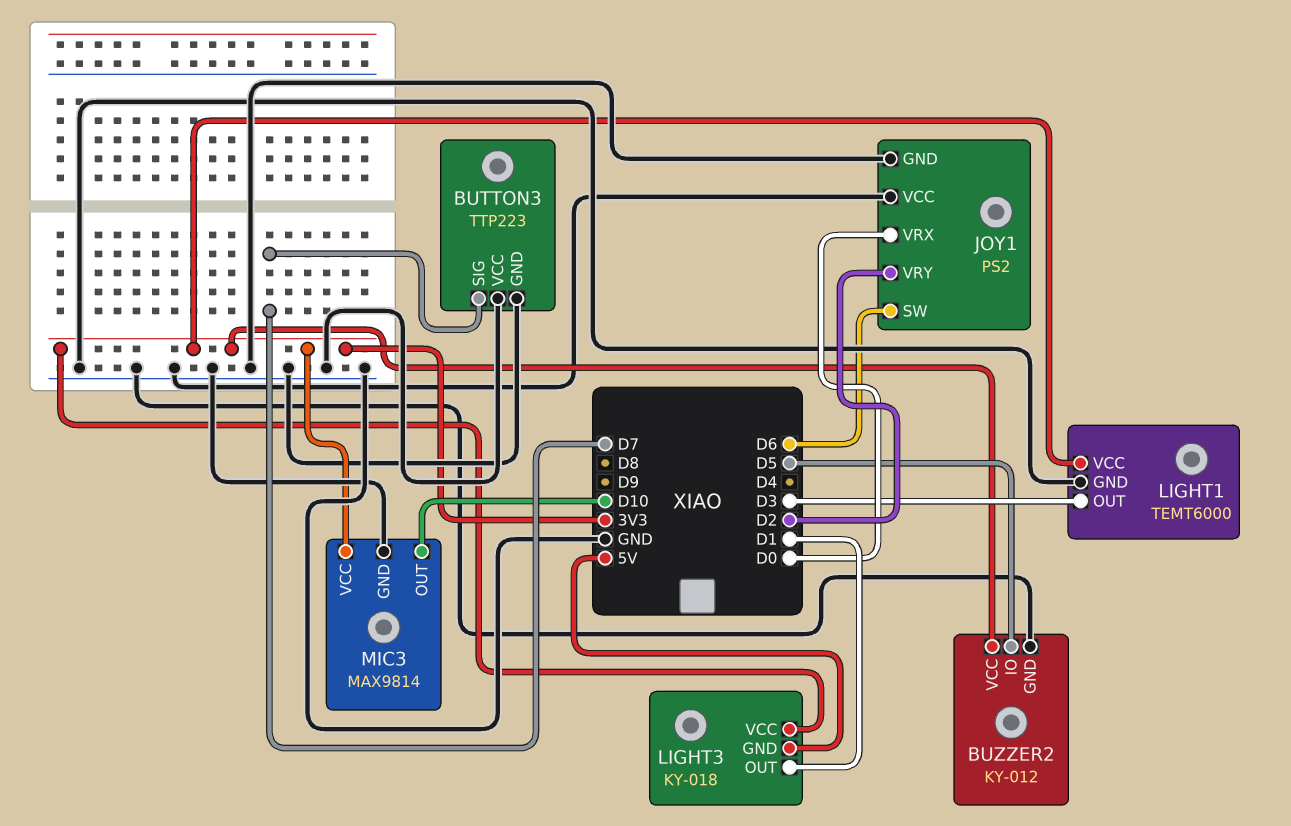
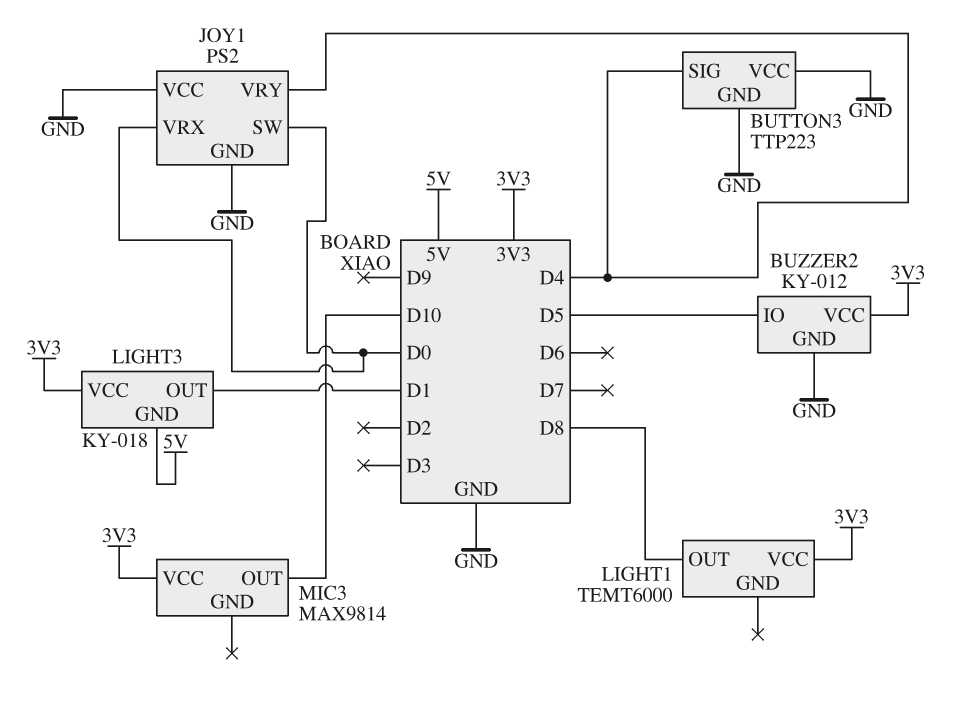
BUTTON3 pin SIG: D7 -> D4
JOY1 pin SW: D6 -> D0
JOY1 pin VRY: D2 -> D4
LIGHT1 pin GND: GND -> none
LIGHT1 pin OUT: D3 -> D8
MIC3 pin GND: GND -> none

